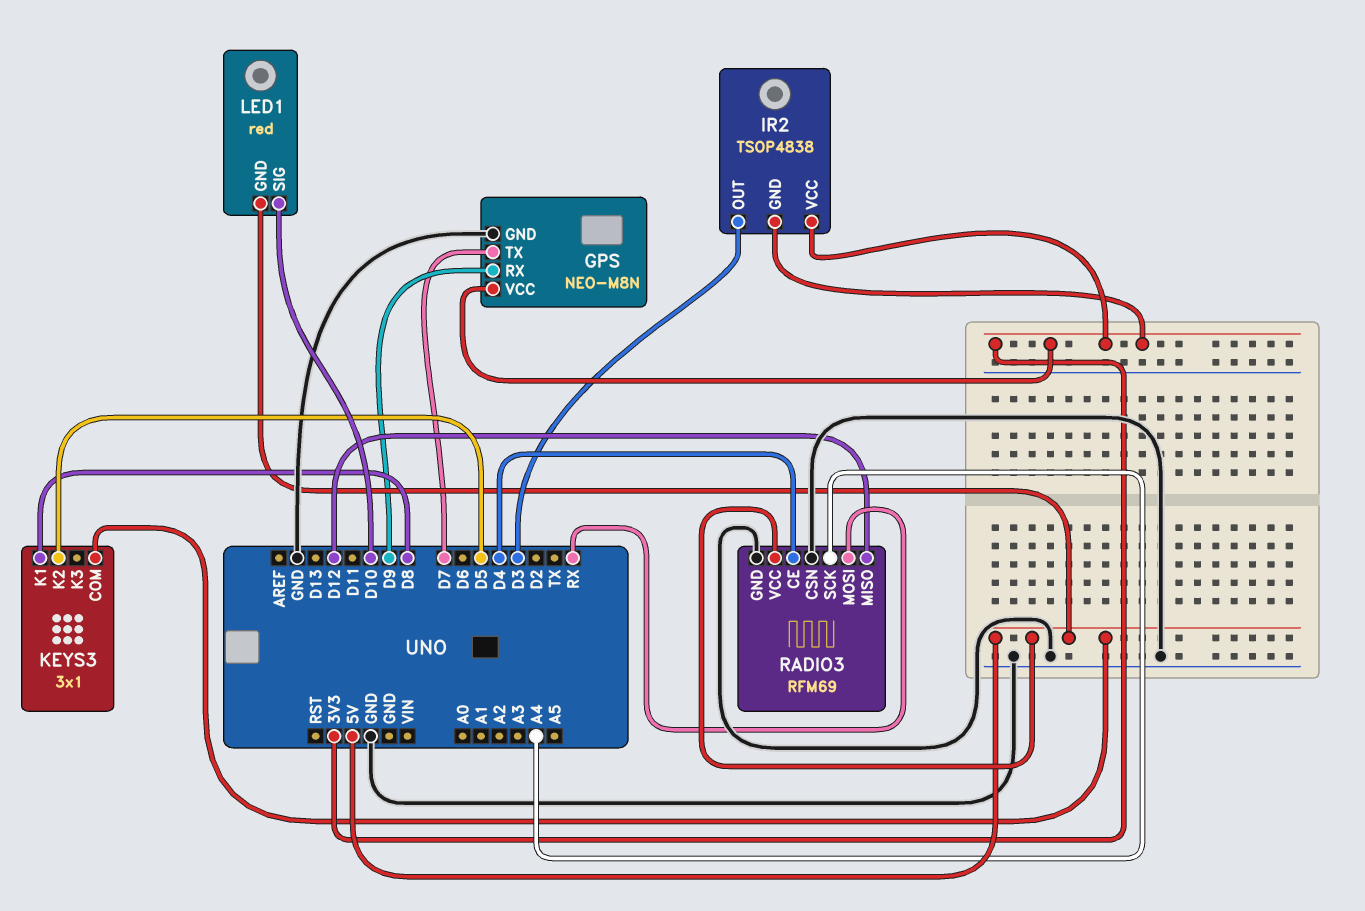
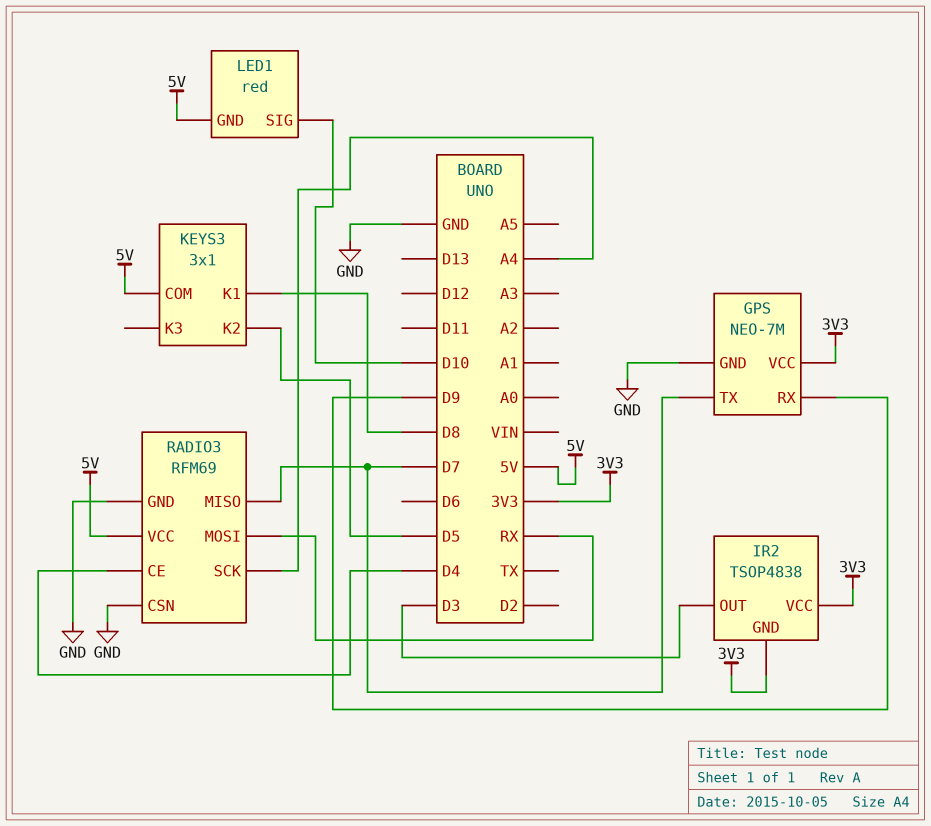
GPS: NEO-M8N -> NEO-7M
RADIO3 pin MISO: D12 -> D7

